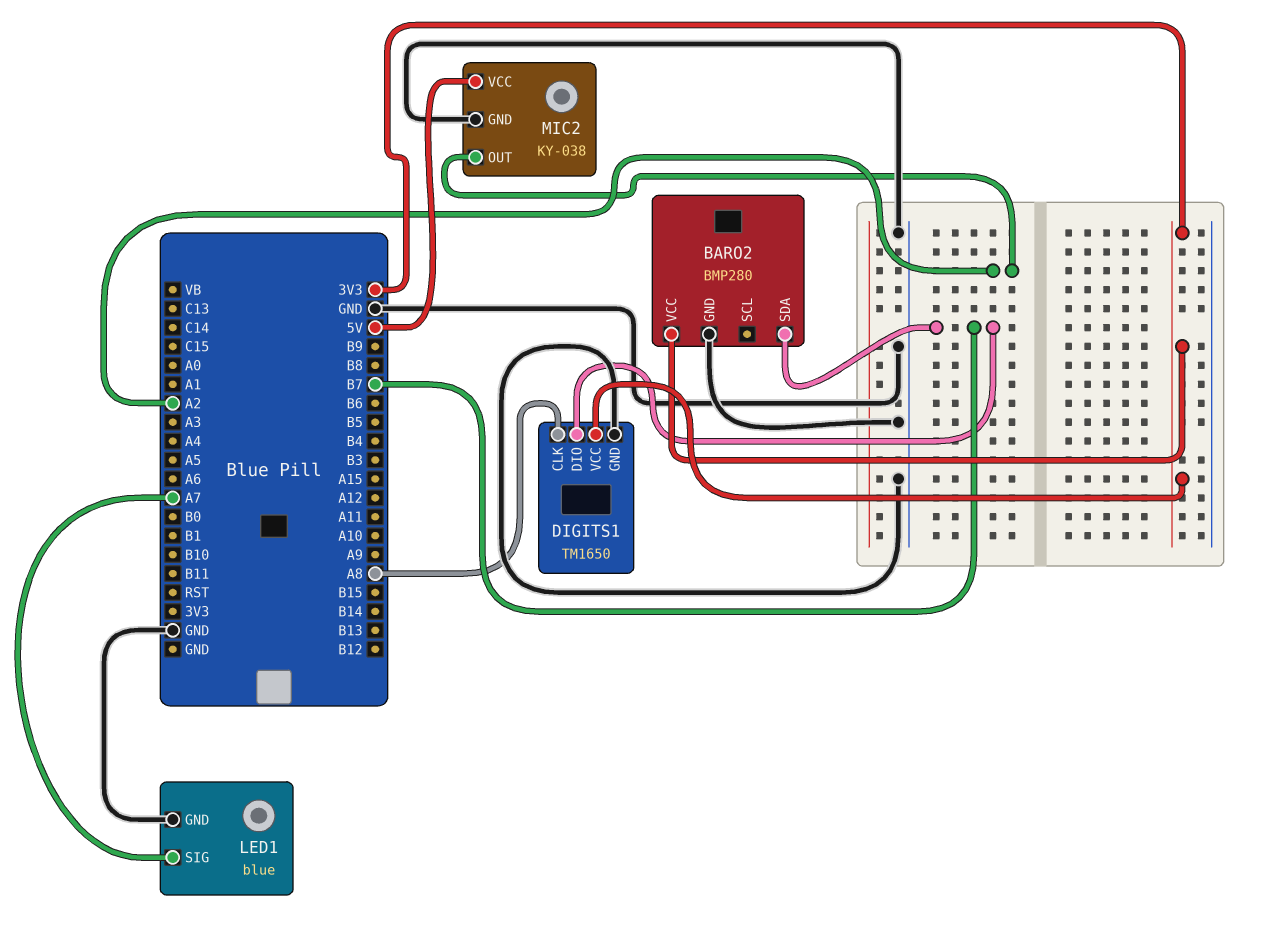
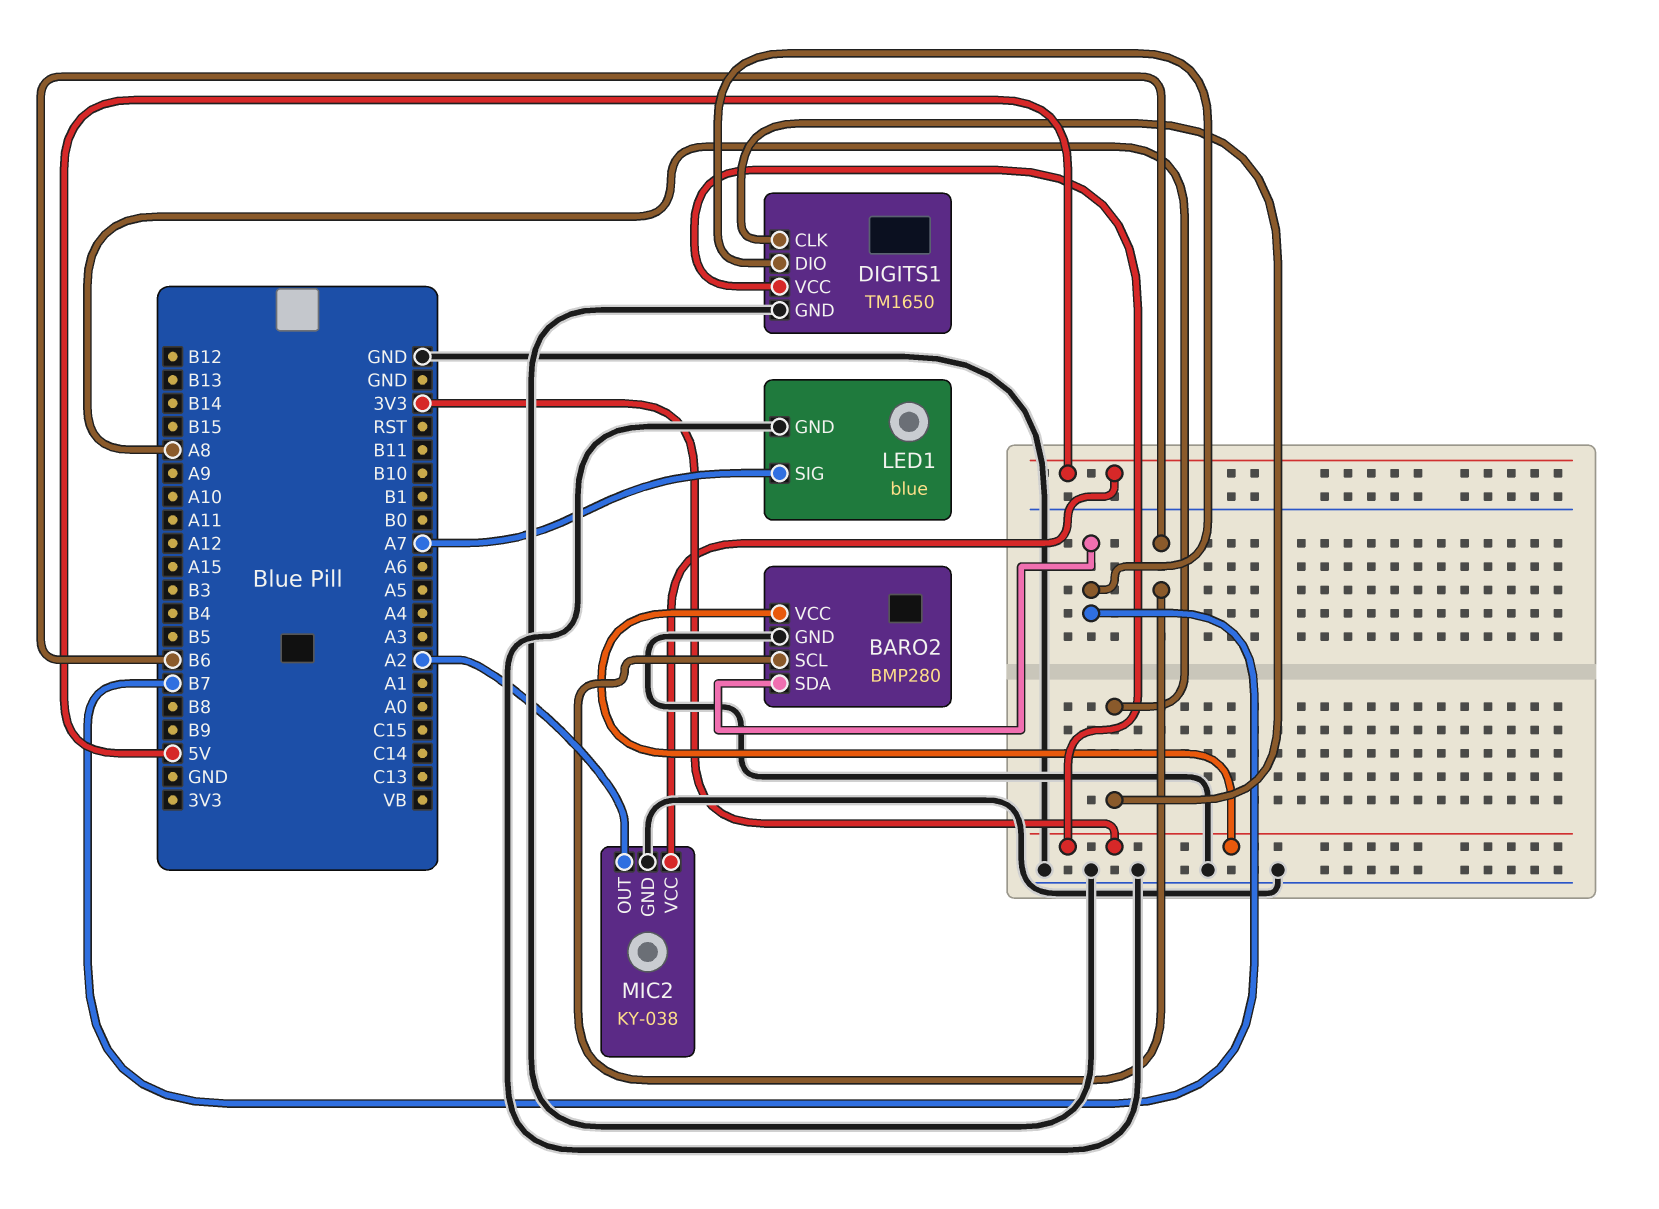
BARO2 pin SCL: none -> B6

